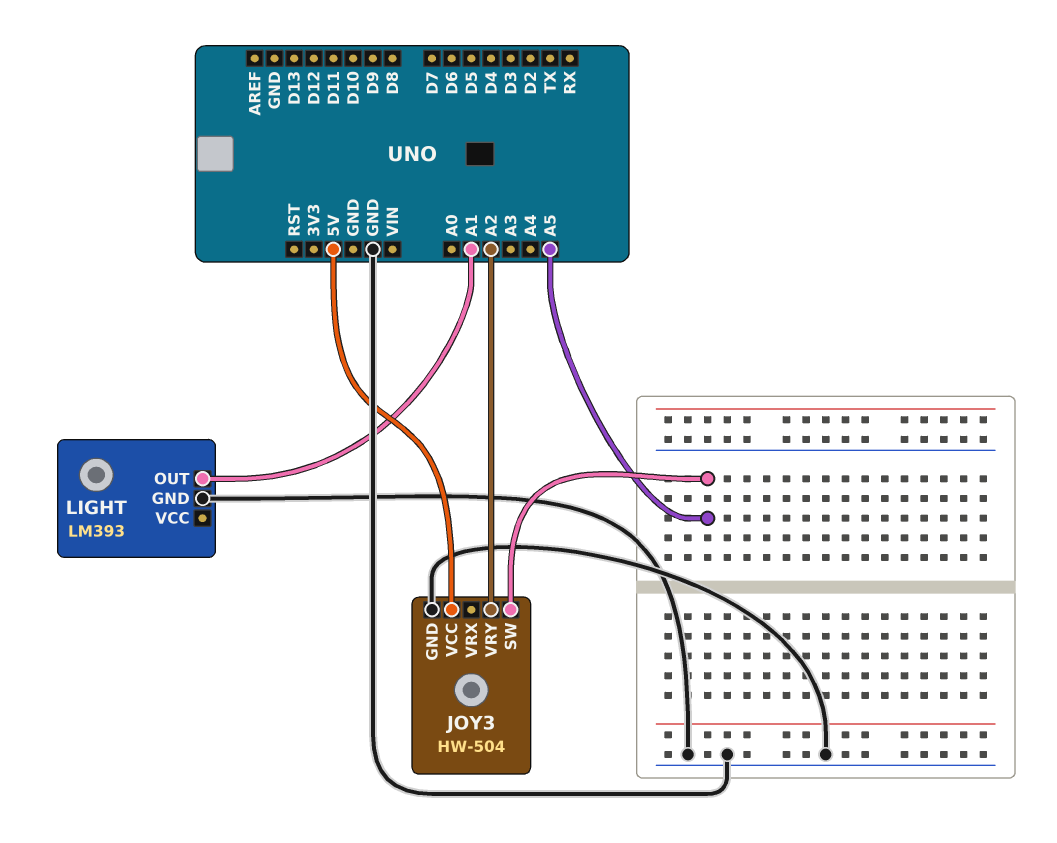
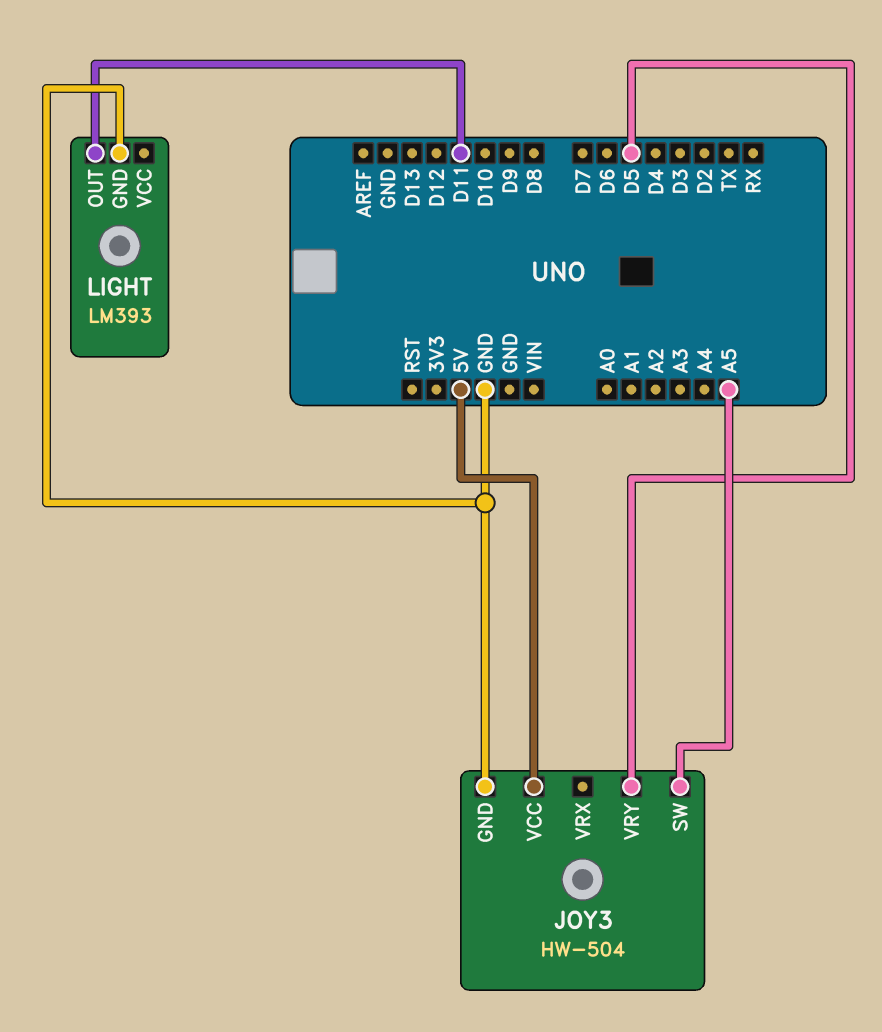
JOY3 pin VRY: A2 -> D5
LIGHT pin OUT: A1 -> D11

